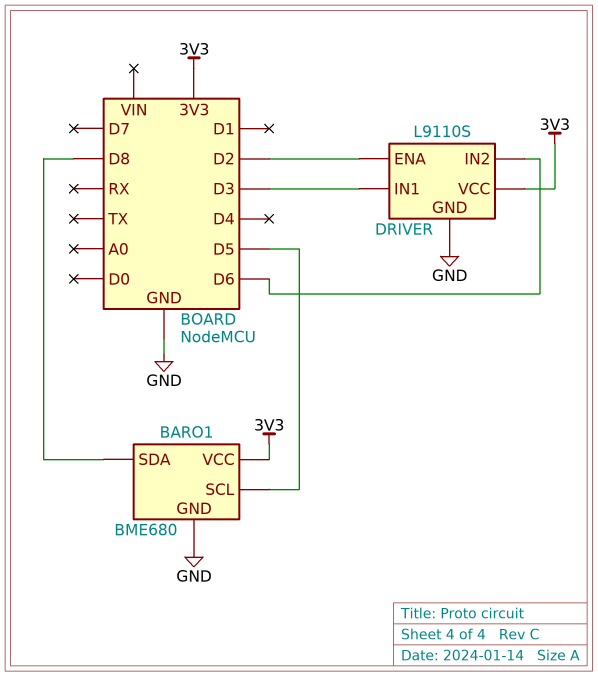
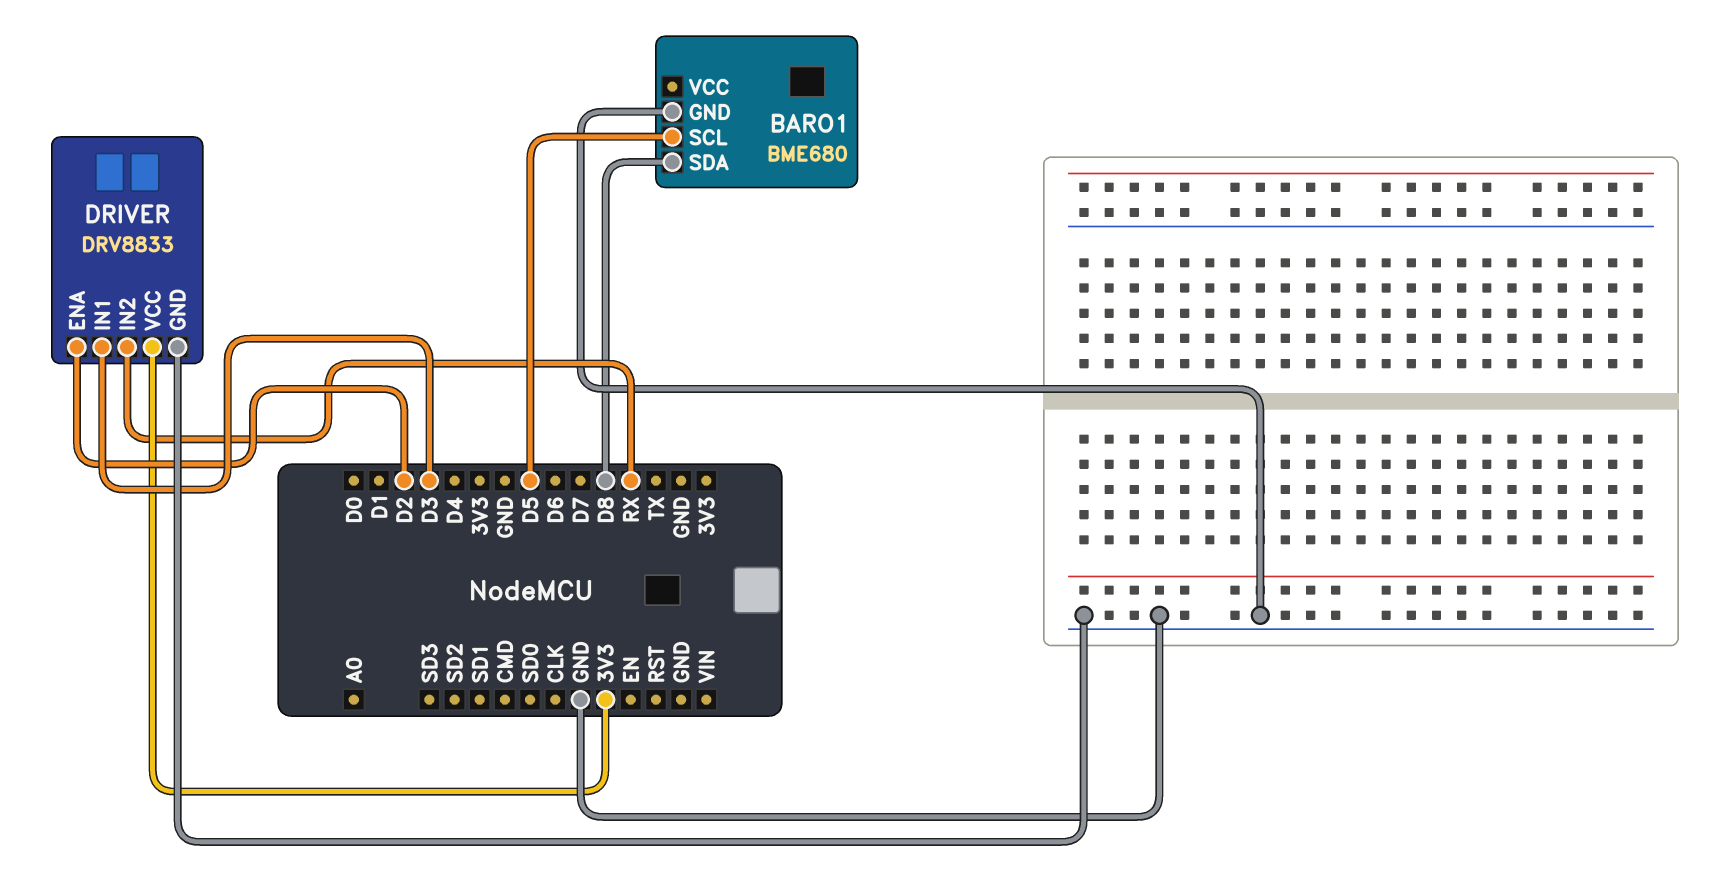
BARO1 pin VCC: 3V3 -> none
DRIVER: L9110S -> DRV8833
DRIVER pin IN2: D6 -> RX

